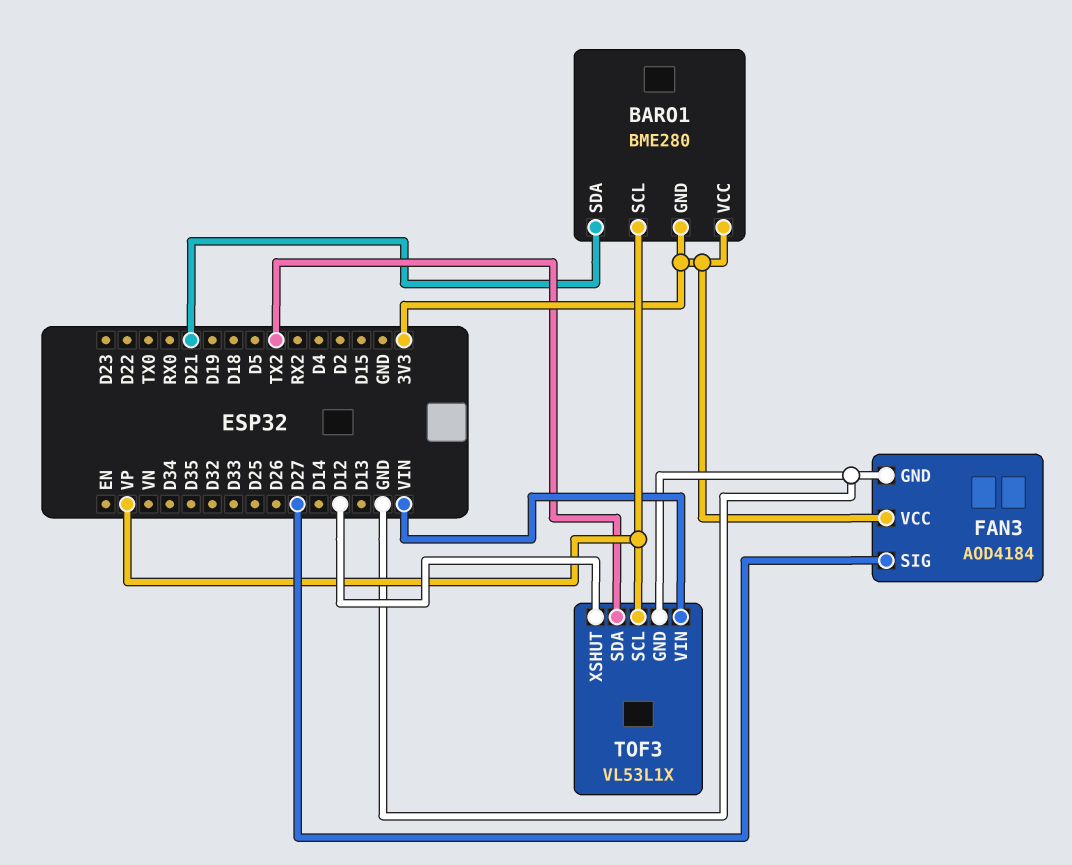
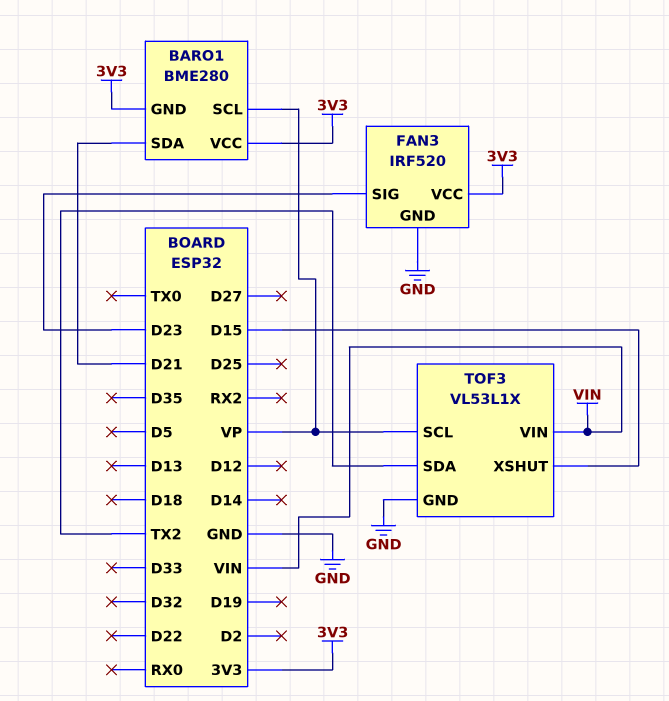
FAN3: AOD4184 -> IRF520
FAN3 pin SIG: D27 -> D23
TOF3 pin XSHUT: D12 -> D15

